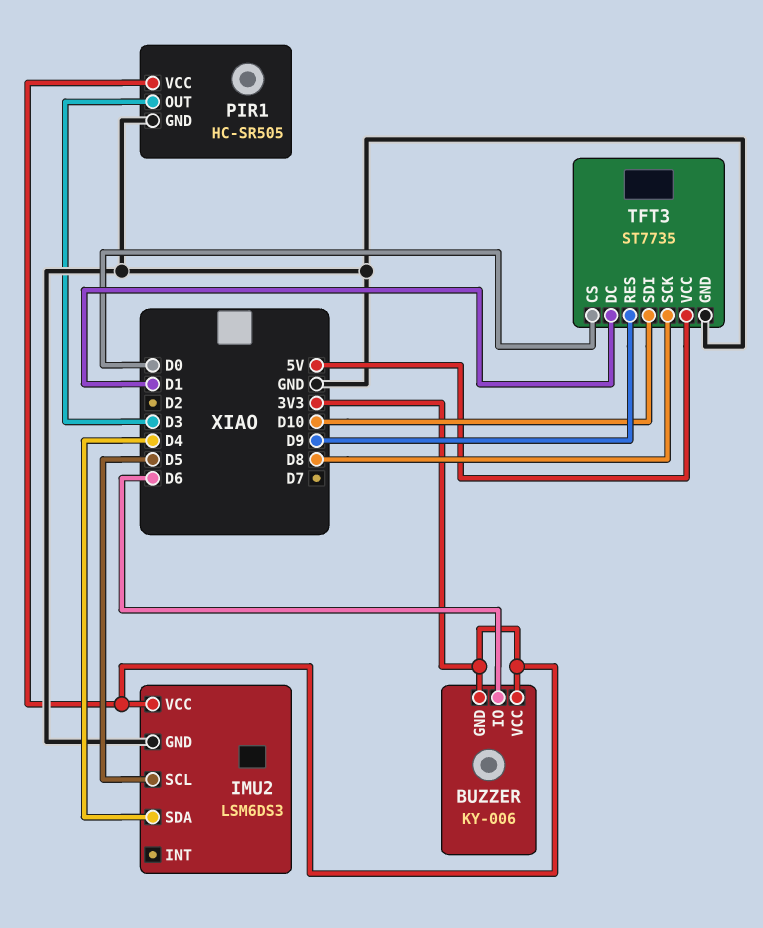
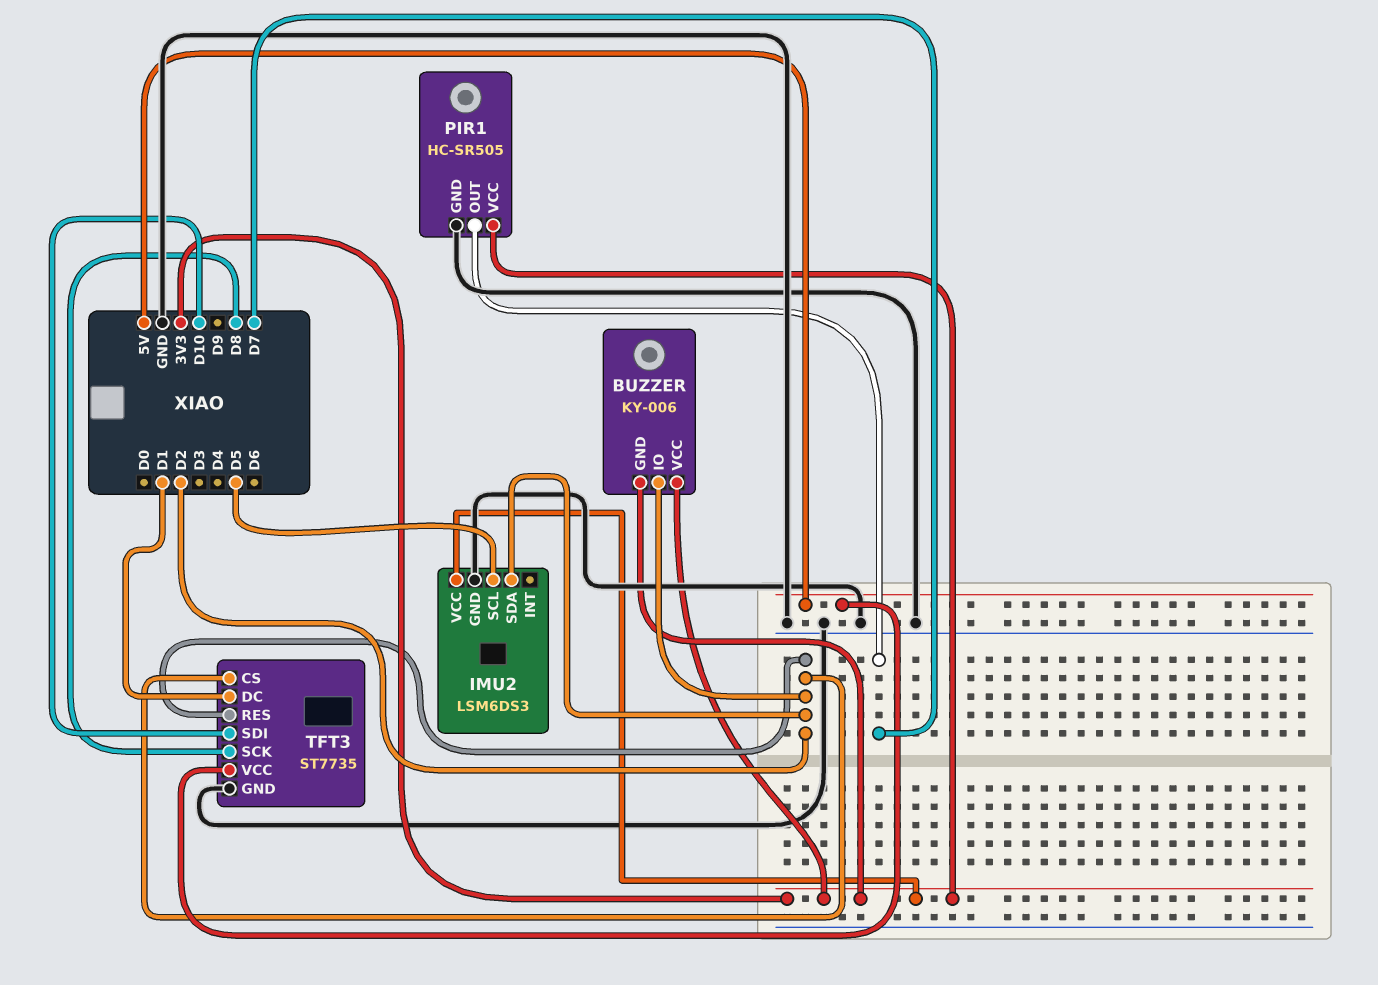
BUZZER pin IO: D6 -> D2
IMU2 pin SDA: D4 -> D2
PIR1 pin OUT: D3 -> D7
TFT3 pin CS: D0 -> D2
TFT3 pin RES: D9 -> D2

